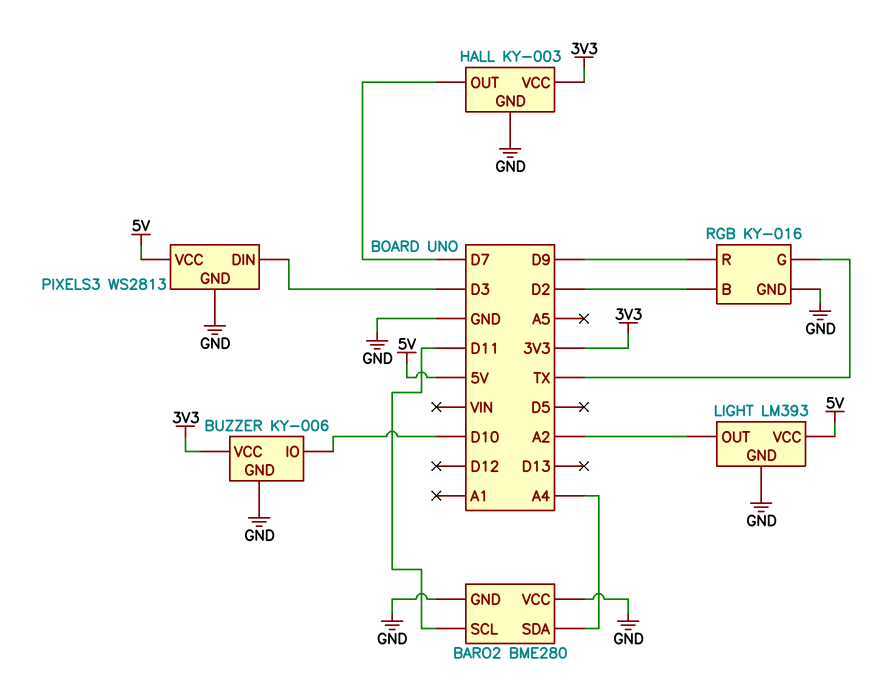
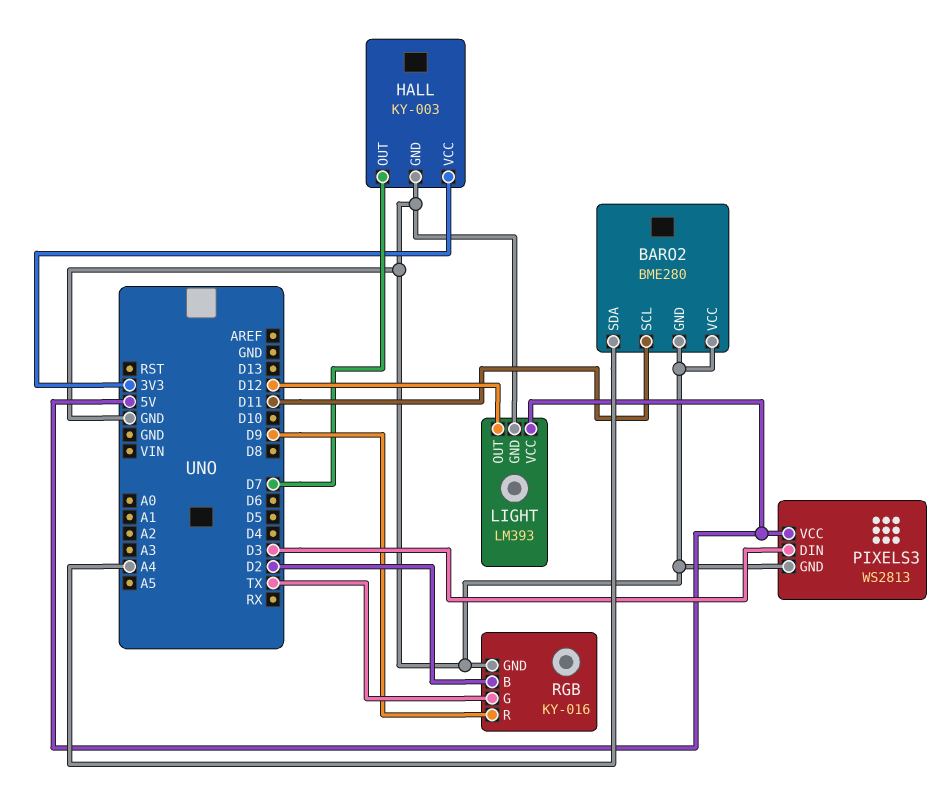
BUZZER: KY-006 -> none
BUZZER pin GND: GND -> none
BUZZER pin IO: D10 -> none
BUZZER pin VCC: 3V3 -> none
LIGHT pin OUT: A2 -> D12

